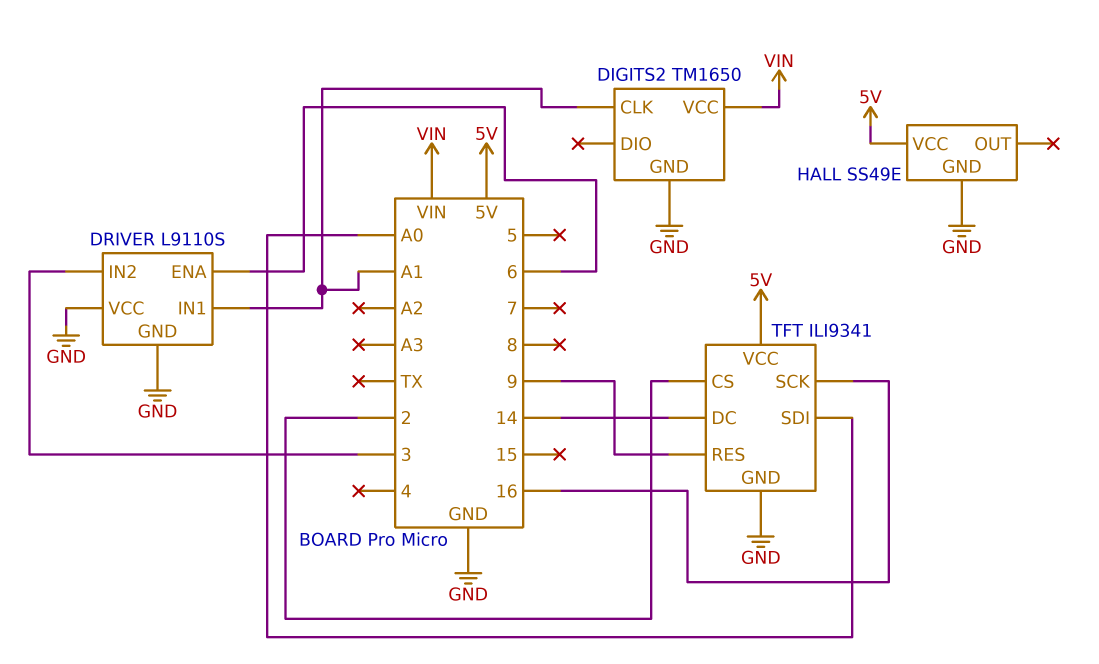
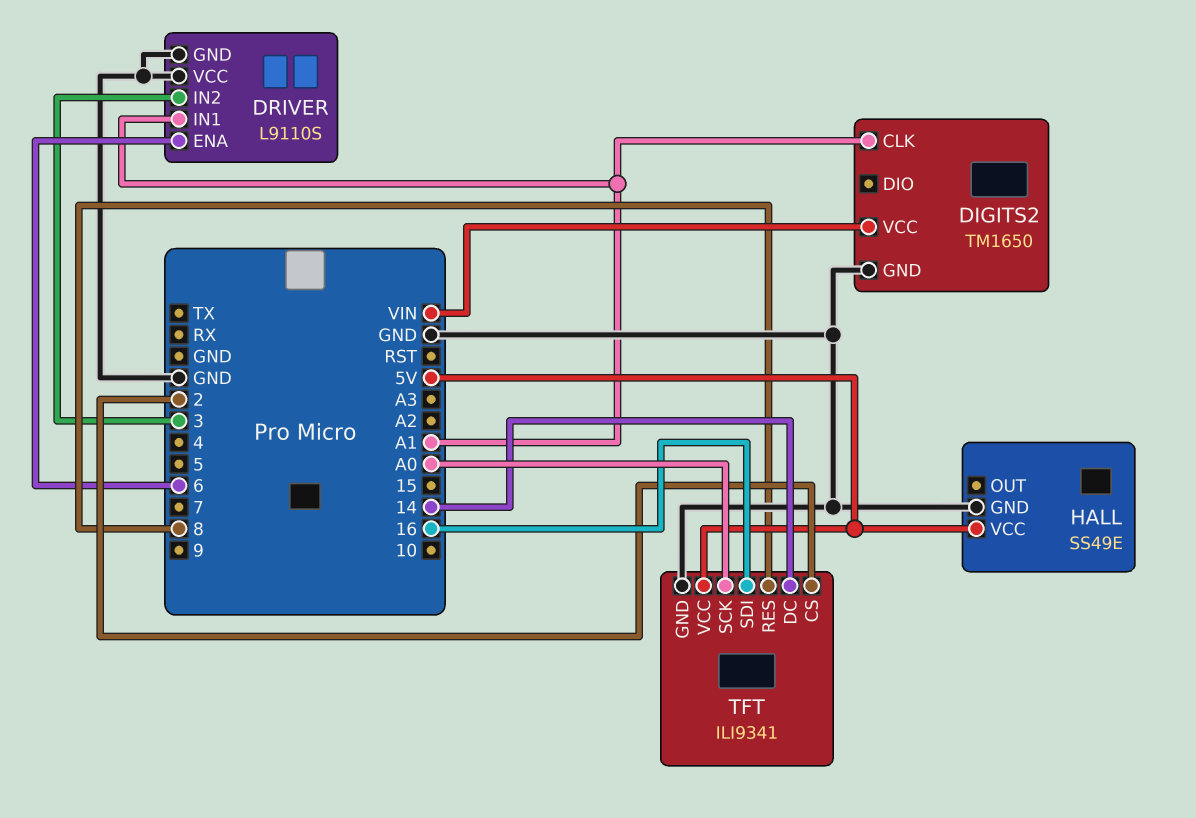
TFT pin RES: 9 -> 8
TFT pin SCK: 16 -> A0
TFT pin SDI: A0 -> 16

